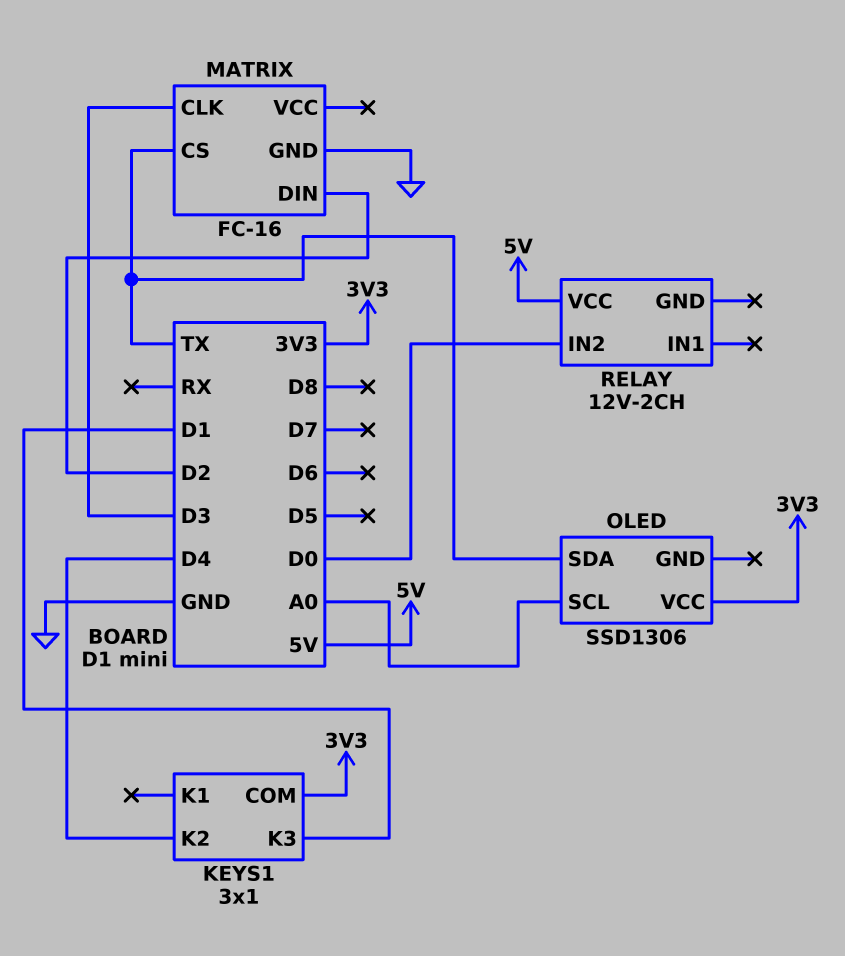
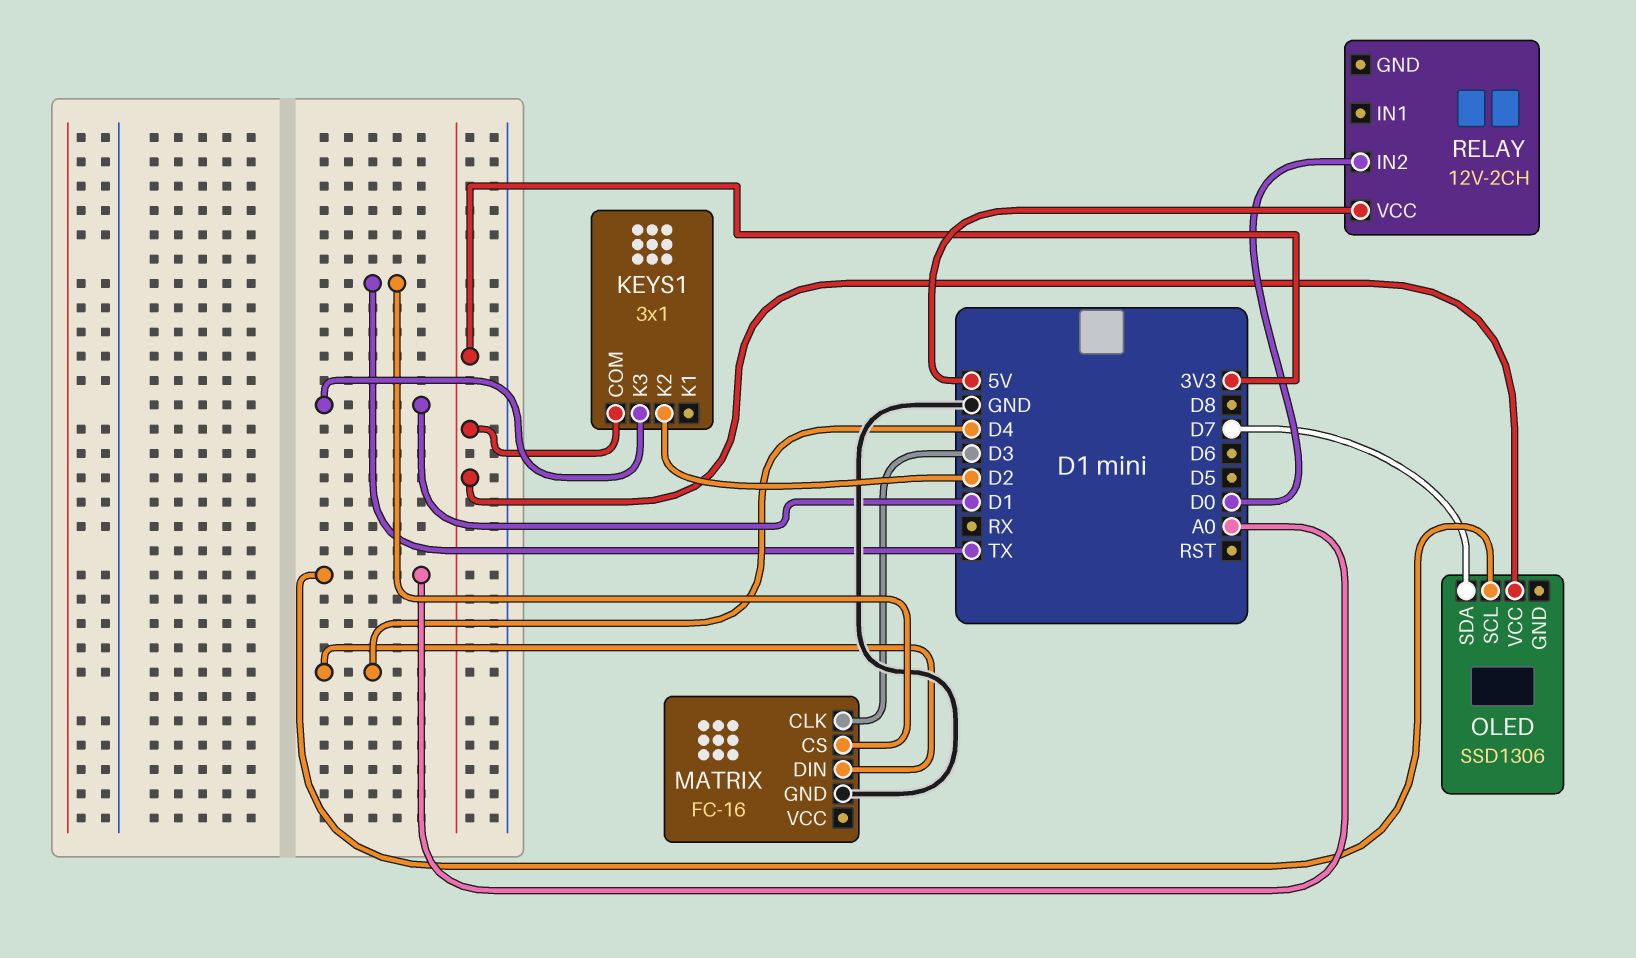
KEYS1 pin K2: D4 -> D2
MATRIX pin DIN: D2 -> D4
OLED pin SDA: TX -> D7

